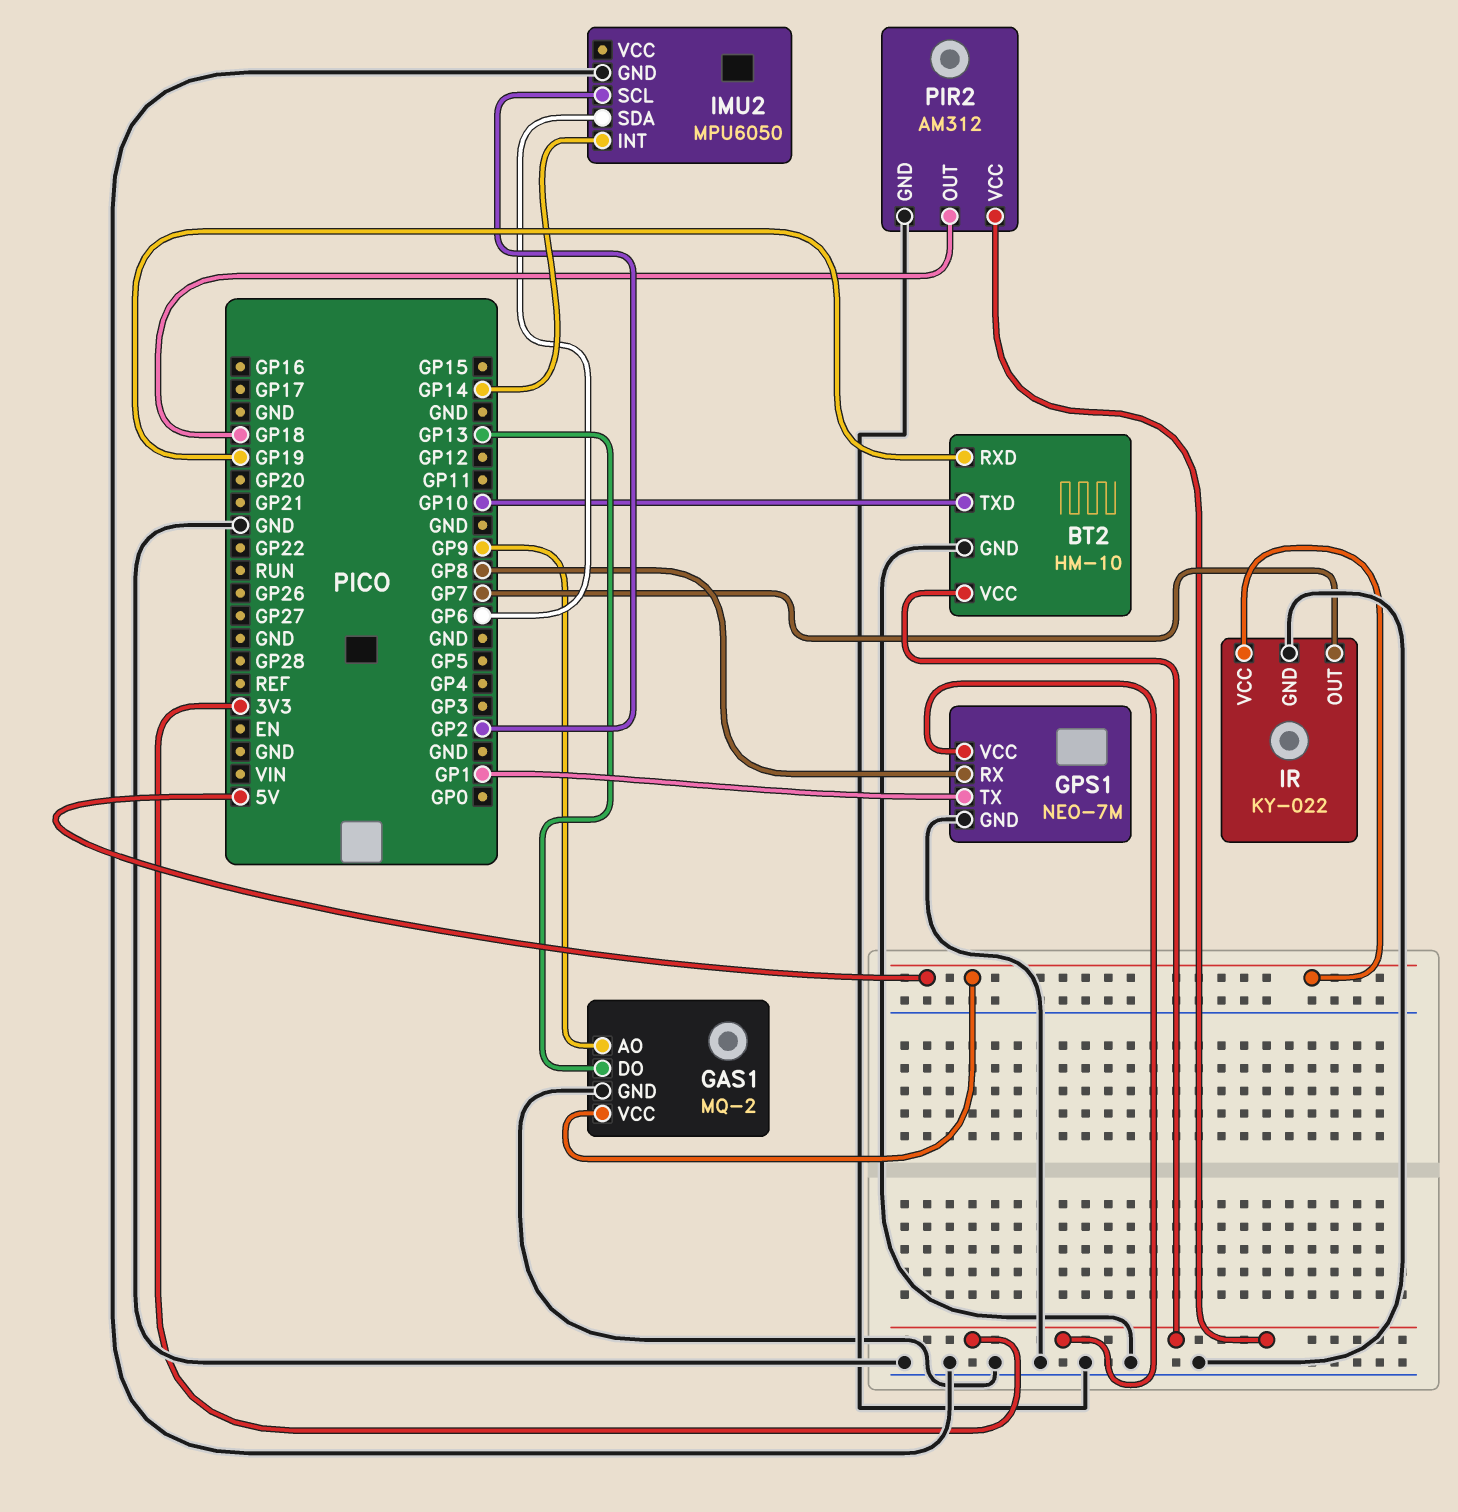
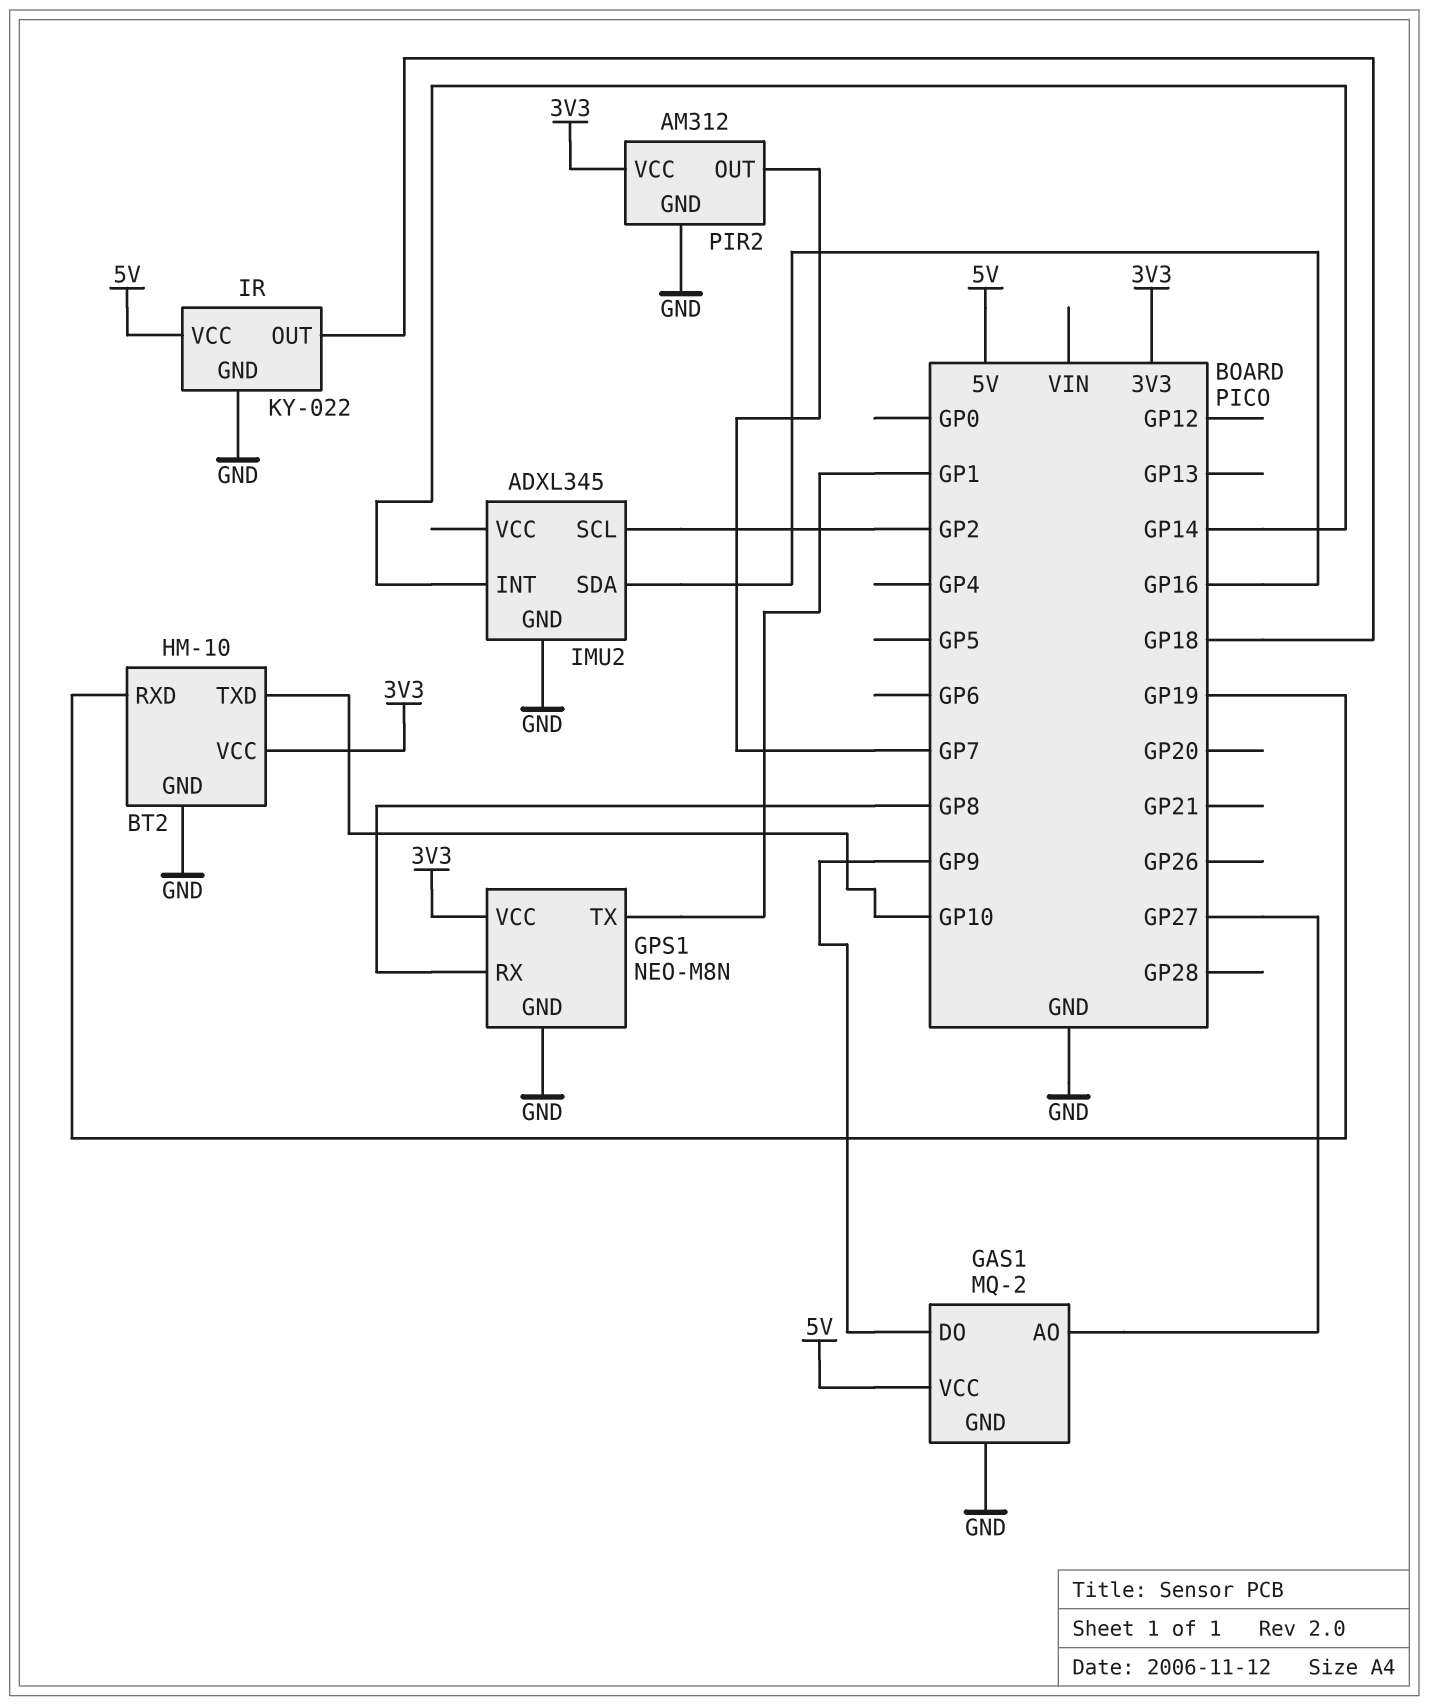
GAS1 pin AO: GP9 -> GP27
GAS1 pin DO: GP13 -> GP9
GPS1: NEO-7M -> NEO-M8N
IMU2: MPU6050 -> ADXL345
IMU2 pin SDA: GP6 -> GP16
IR pin OUT: GP7 -> GP18
PIR2 pin OUT: GP18 -> GP7

